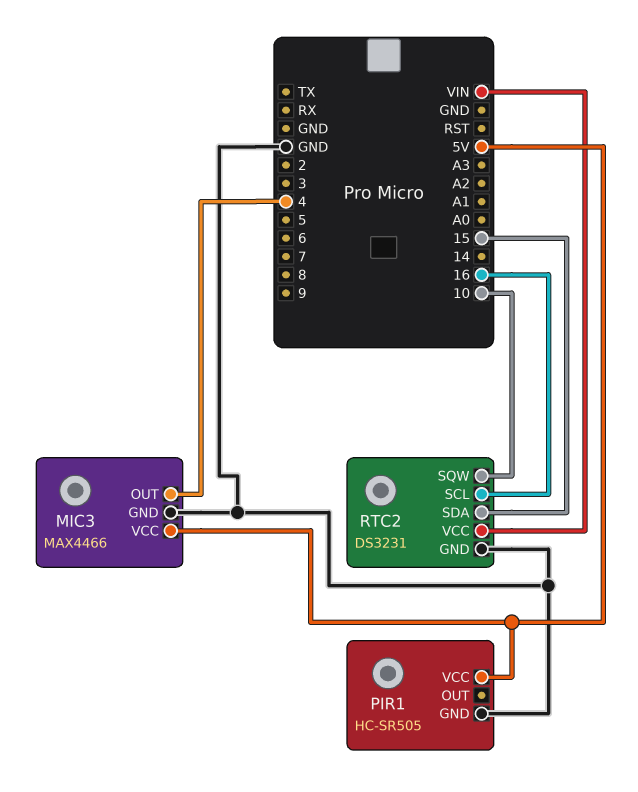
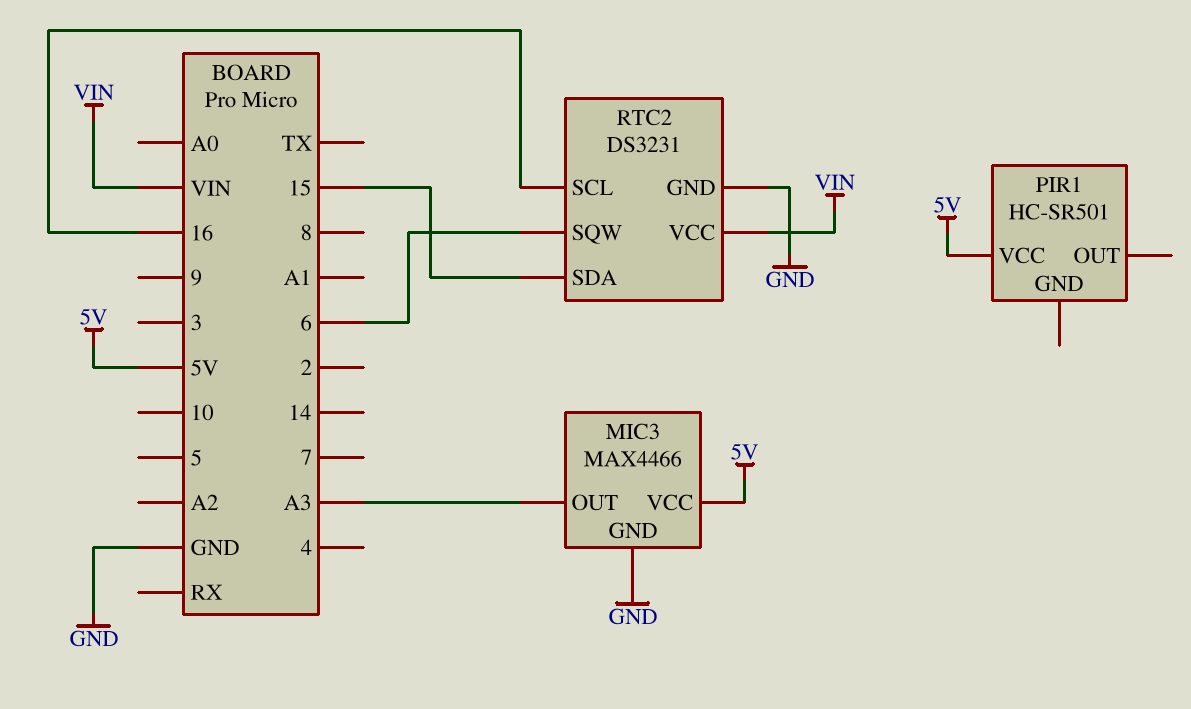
MIC3 pin OUT: 4 -> A3
PIR1: HC-SR505 -> HC-SR501
PIR1 pin GND: GND -> none
RTC2 pin SQW: 10 -> 6

